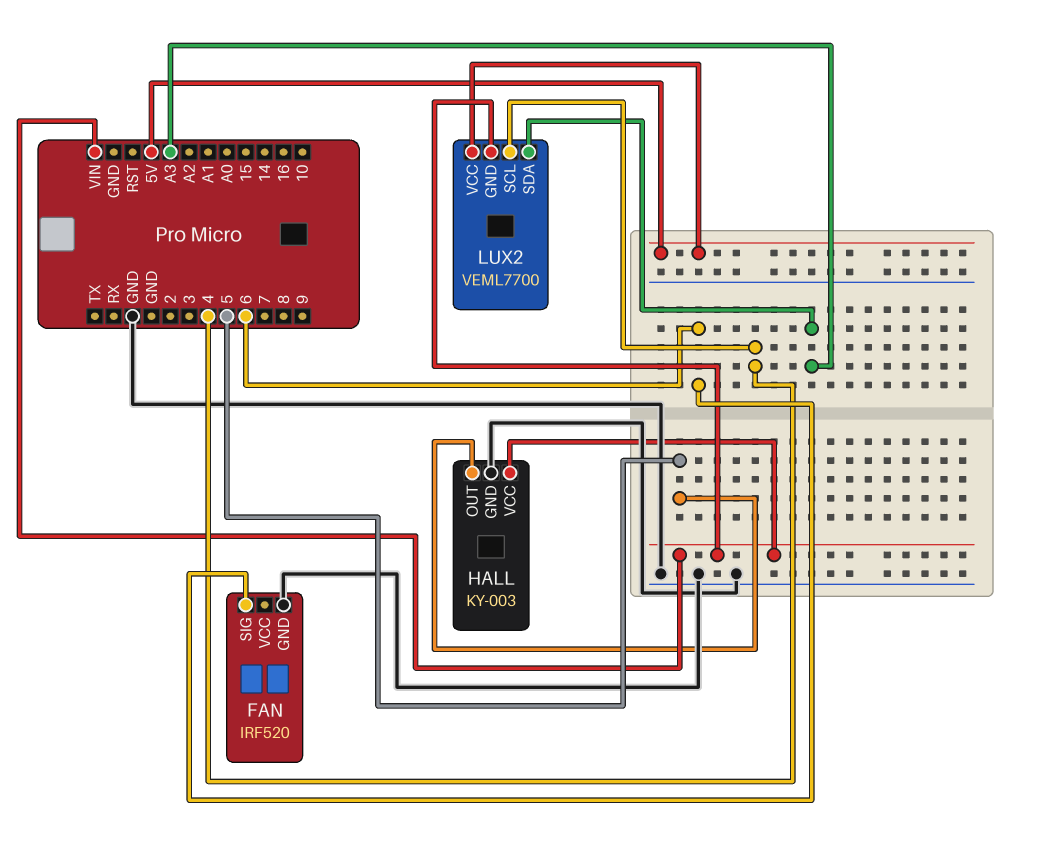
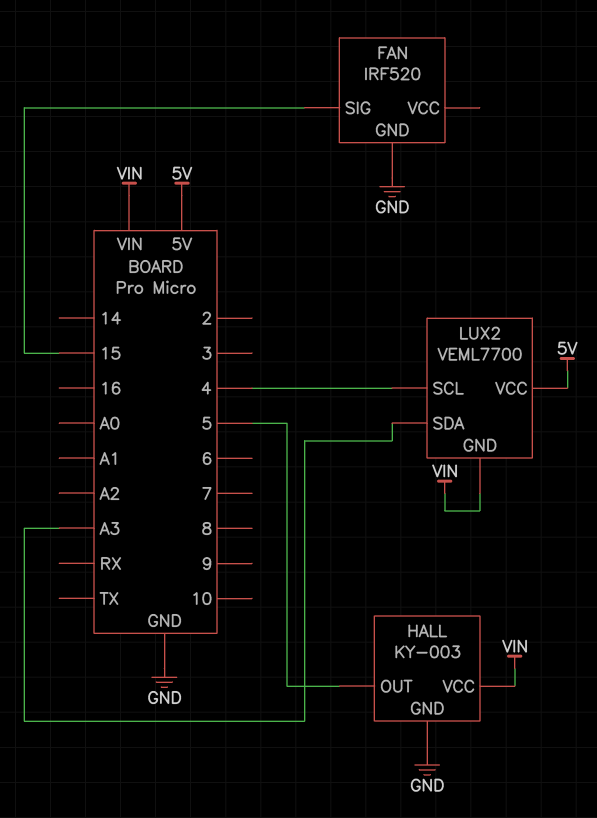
FAN pin SIG: 6 -> 15

